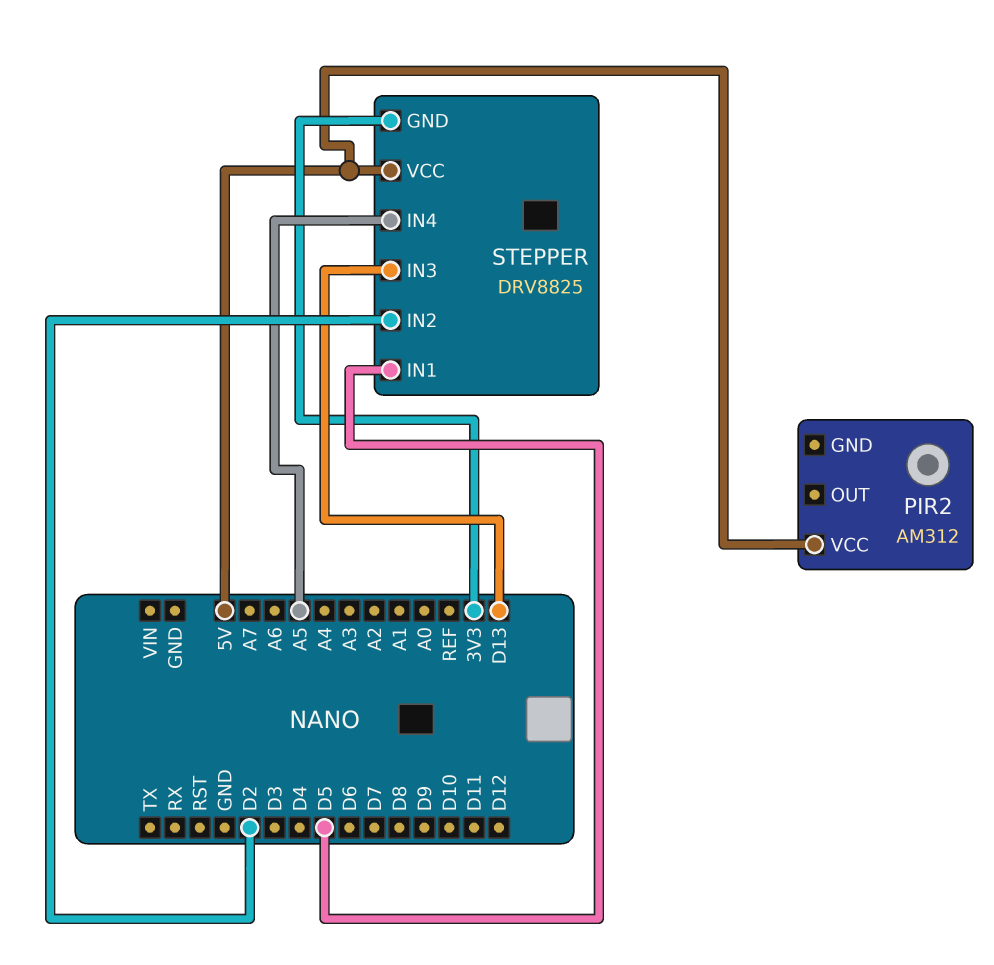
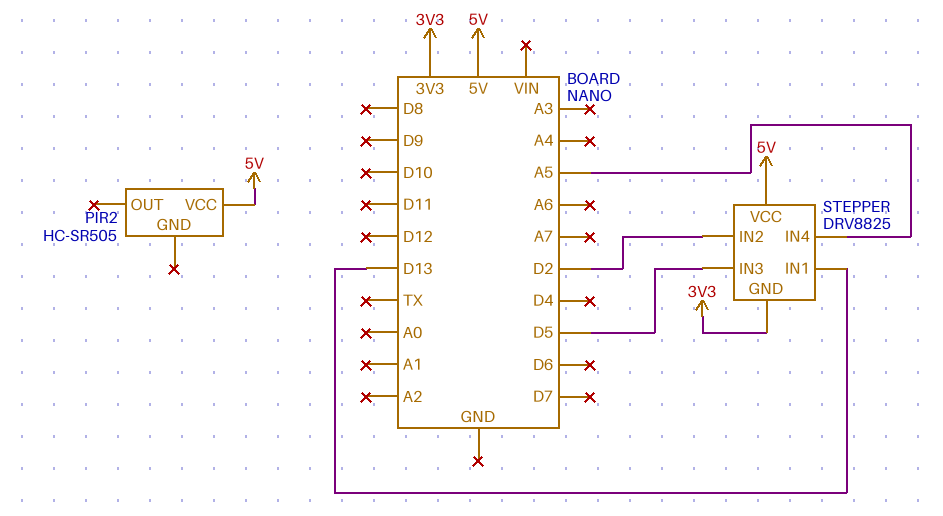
PIR2: AM312 -> HC-SR505
STEPPER pin IN1: D5 -> D13
STEPPER pin IN3: D13 -> D5

